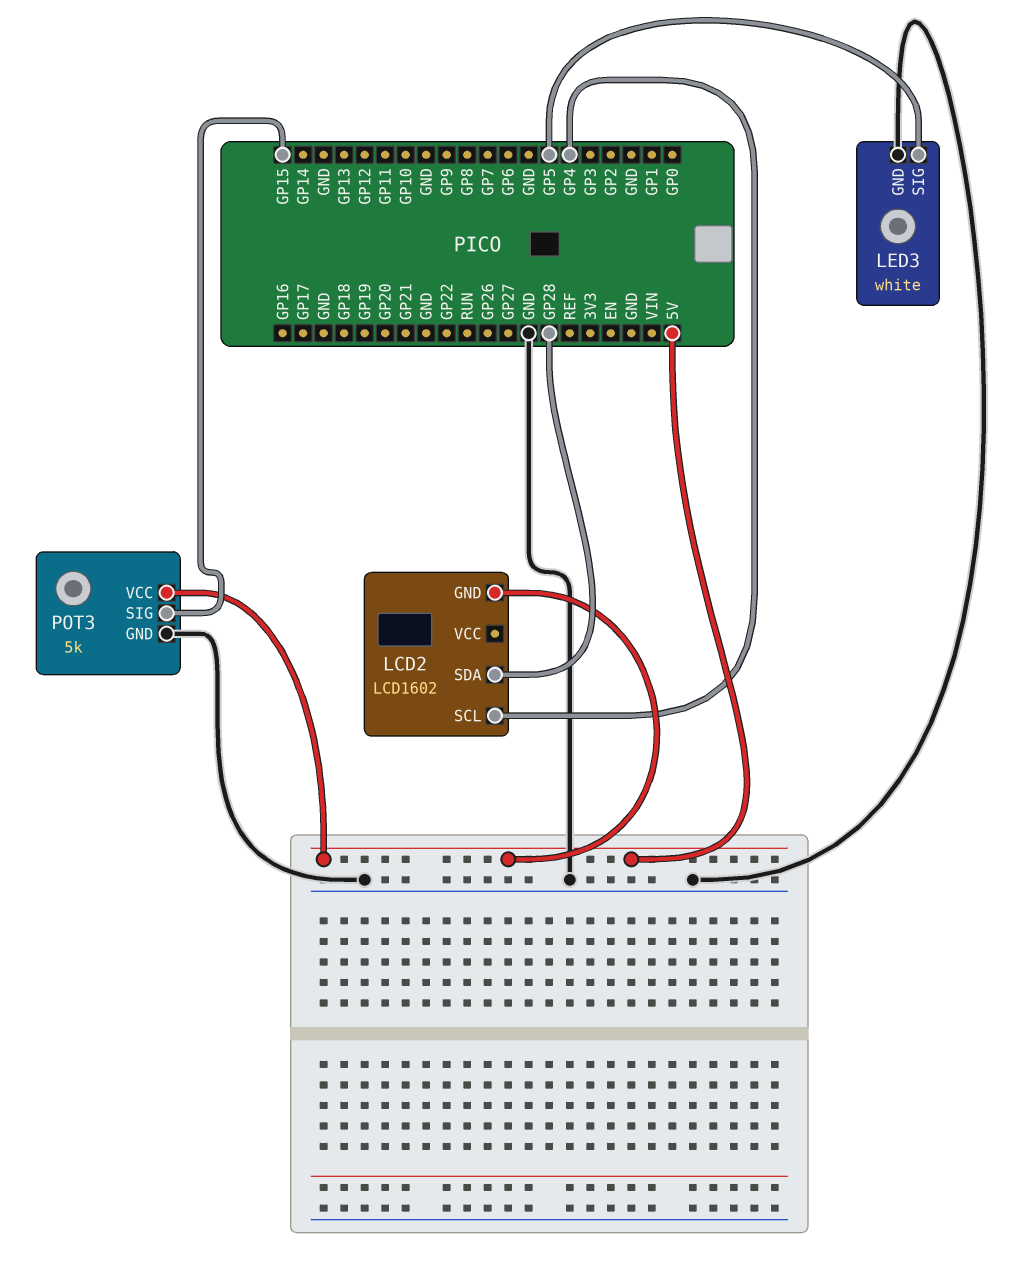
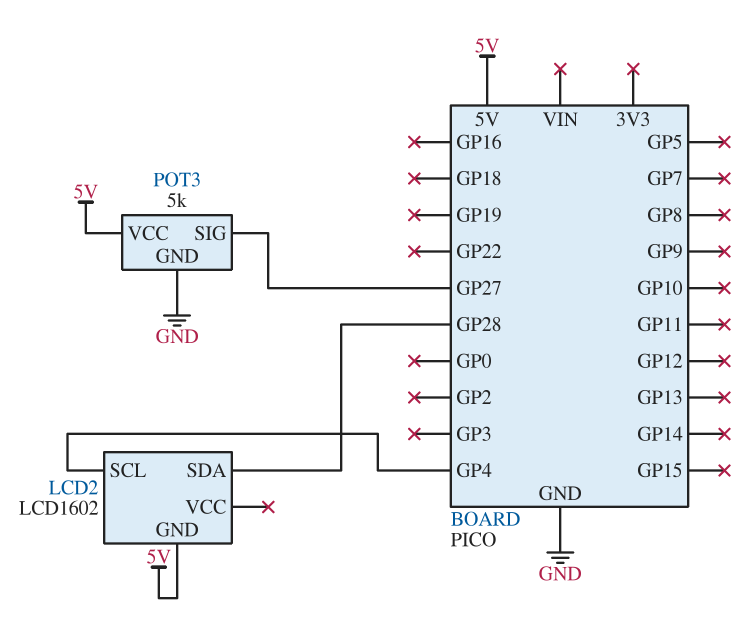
LED3: white -> none
LED3 pin GND: GND -> none
LED3 pin SIG: GP5 -> none
POT3 pin SIG: GP15 -> GP27

